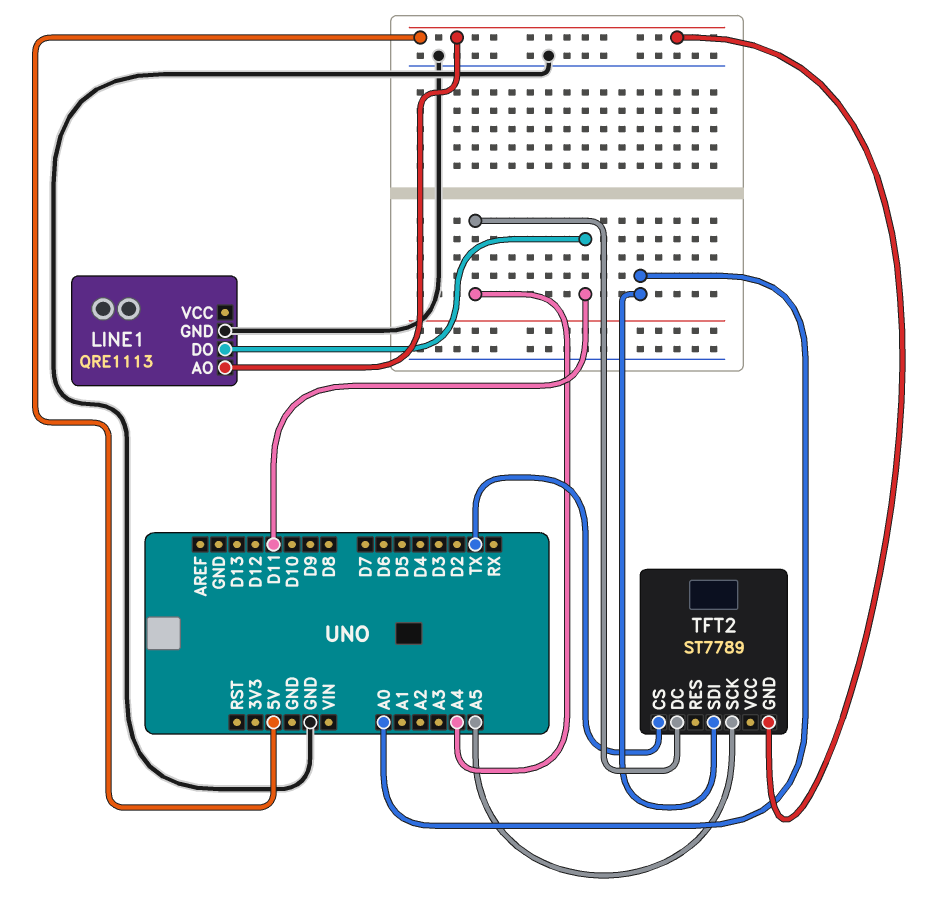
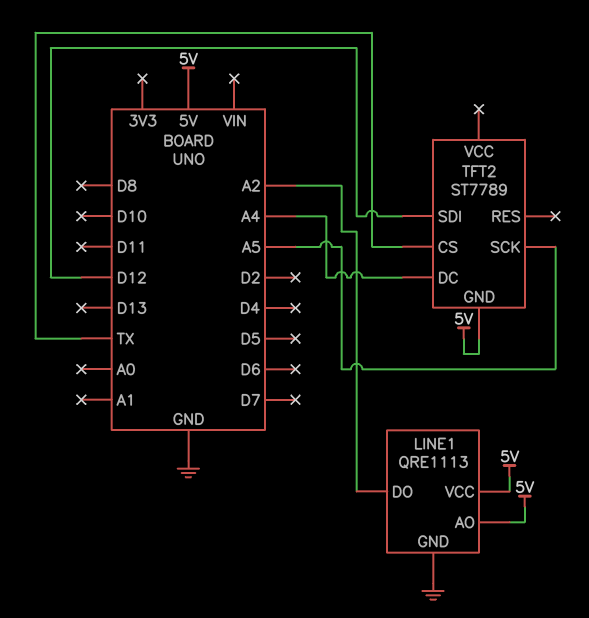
LINE1 pin DO: D11 -> A2
LINE1 pin VCC: none -> 5V
TFT2 pin SDI: A0 -> D12

